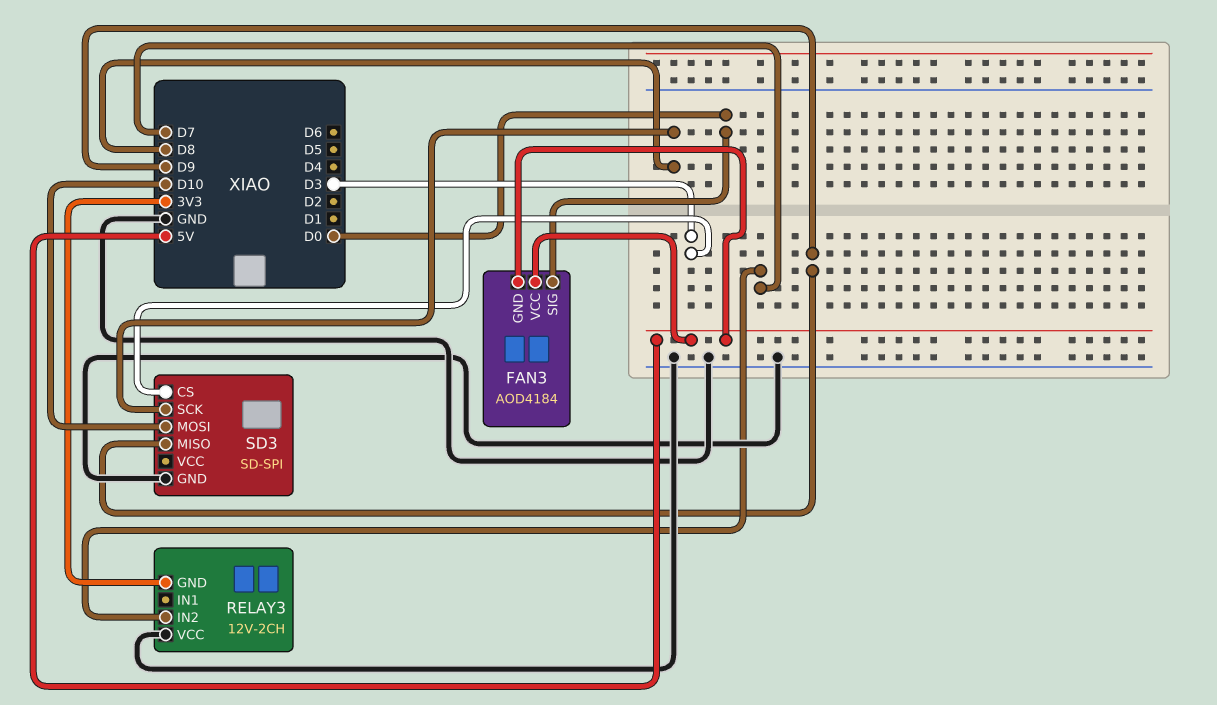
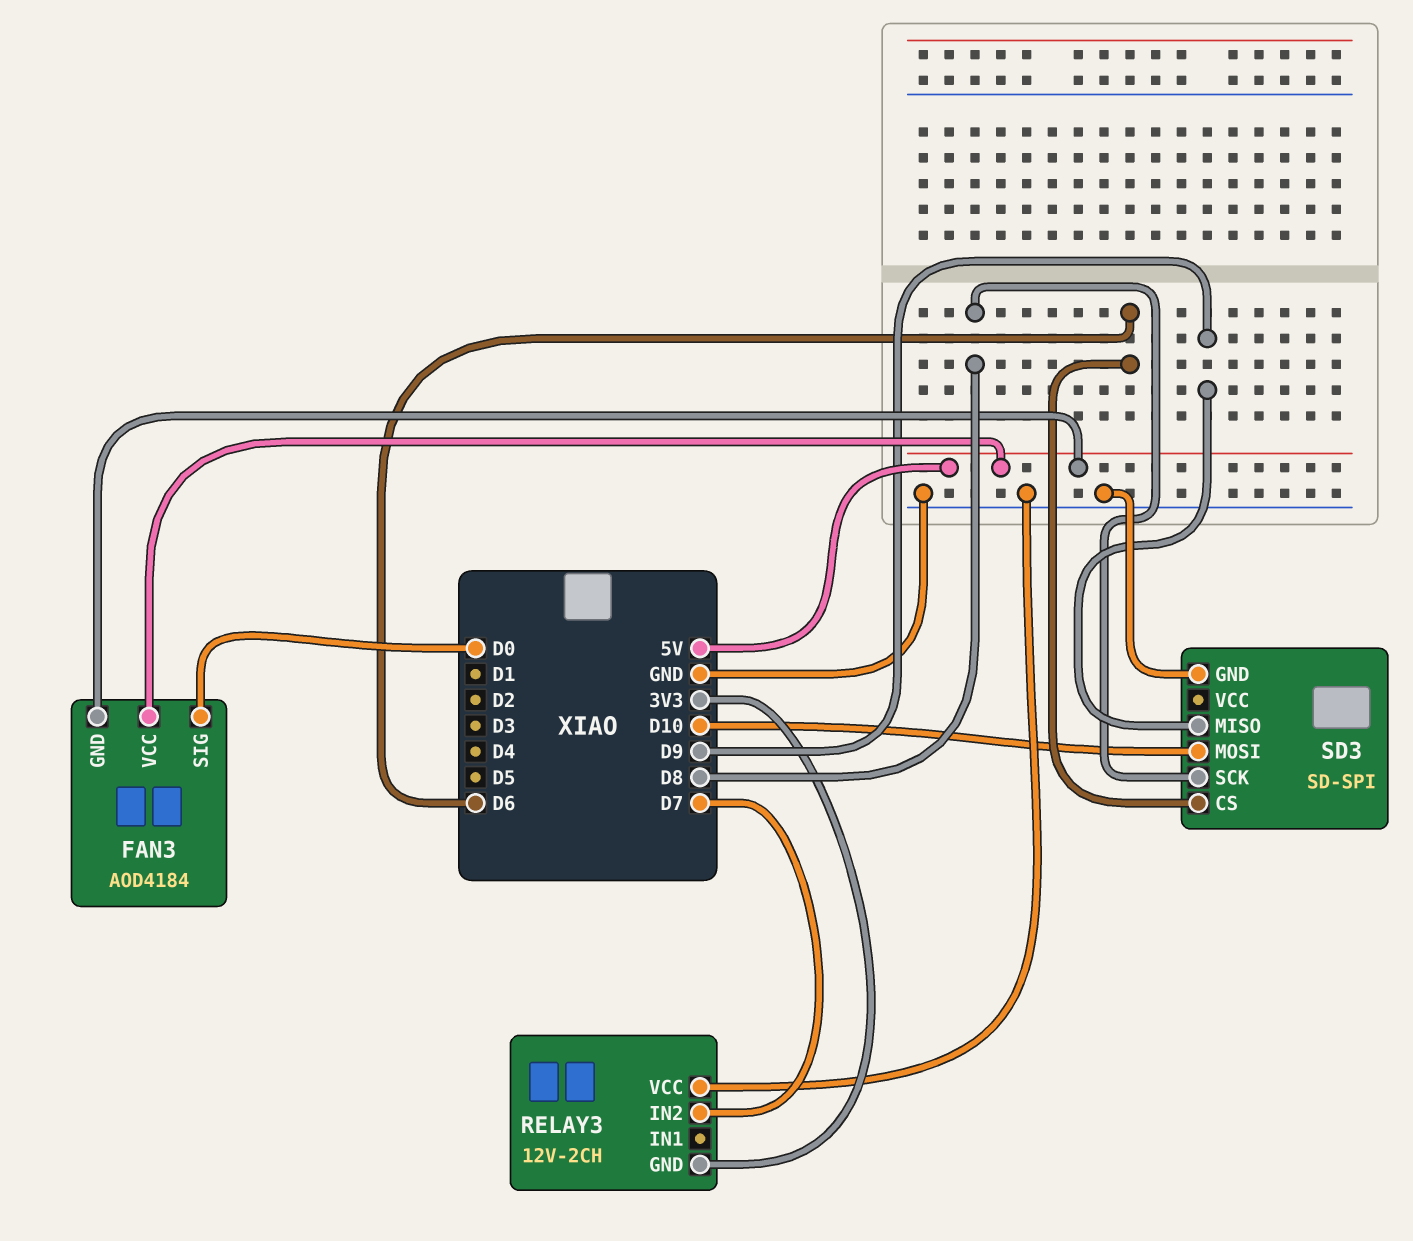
SD3 pin CS: D3 -> D6

